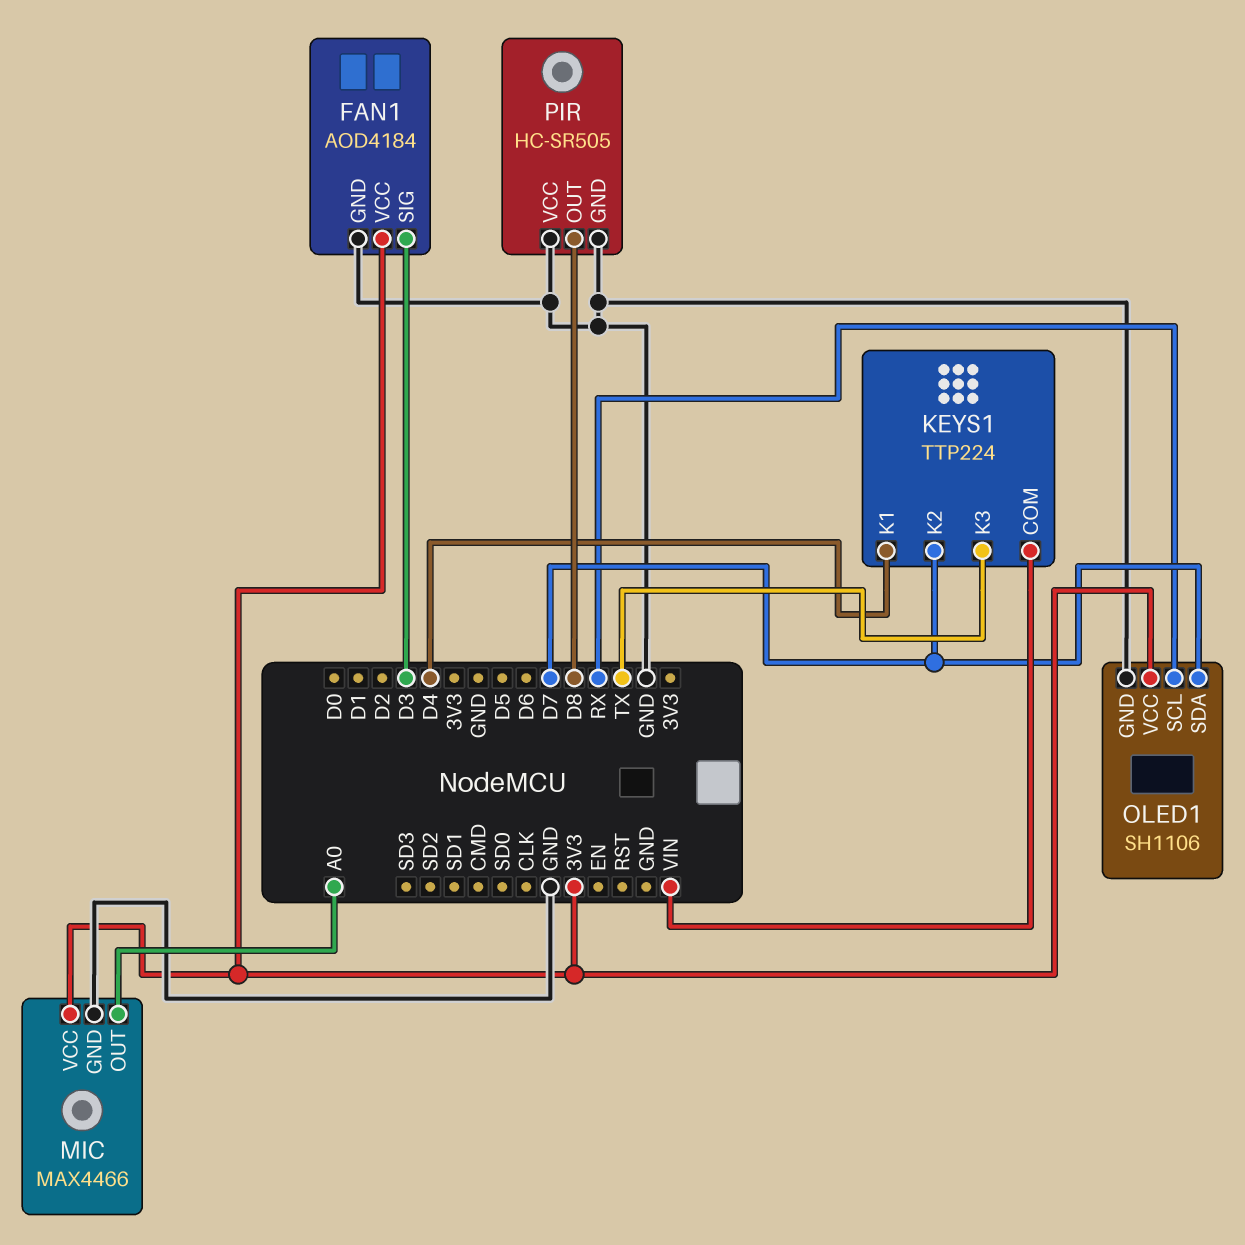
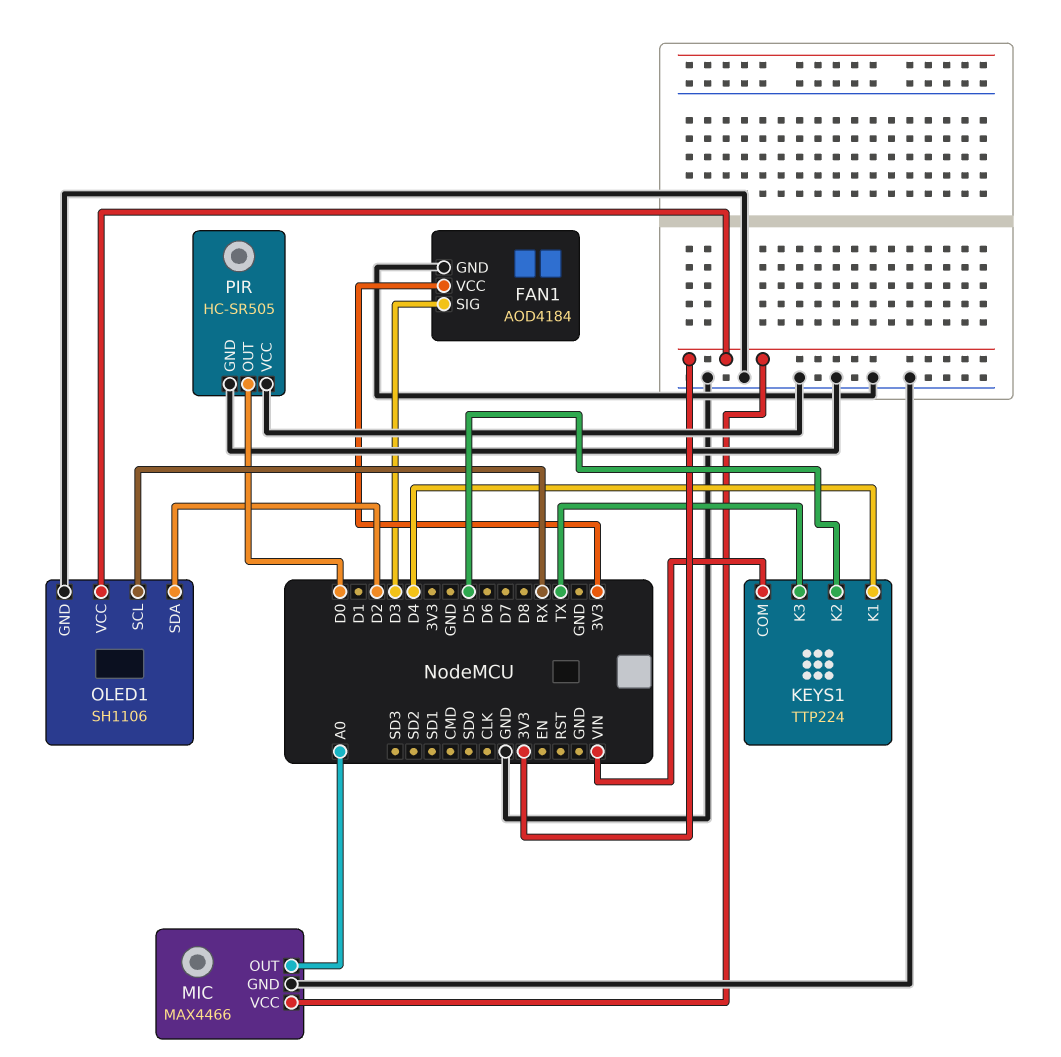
KEYS1 pin K2: D7 -> D5
OLED1 pin SDA: D7 -> D2
PIR pin OUT: D8 -> D0

